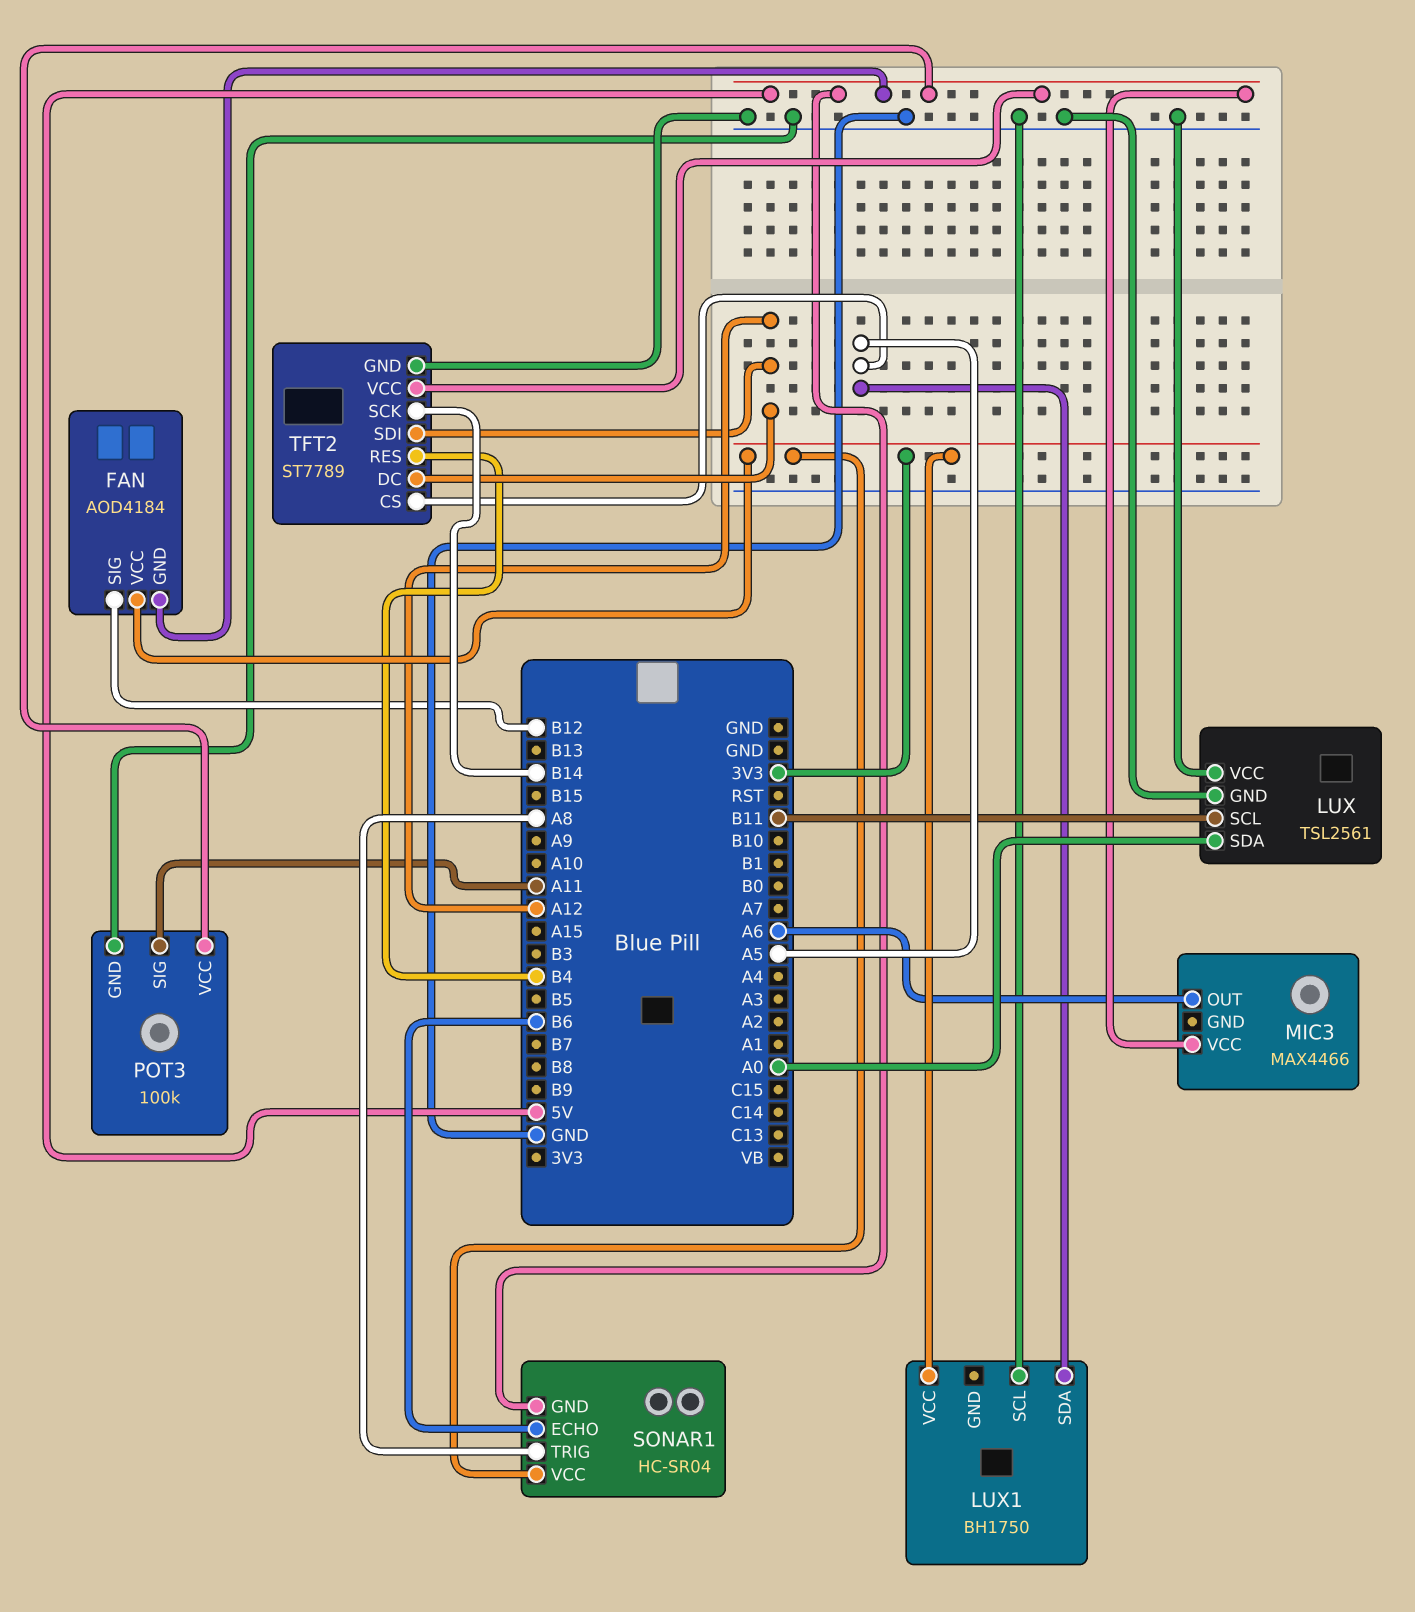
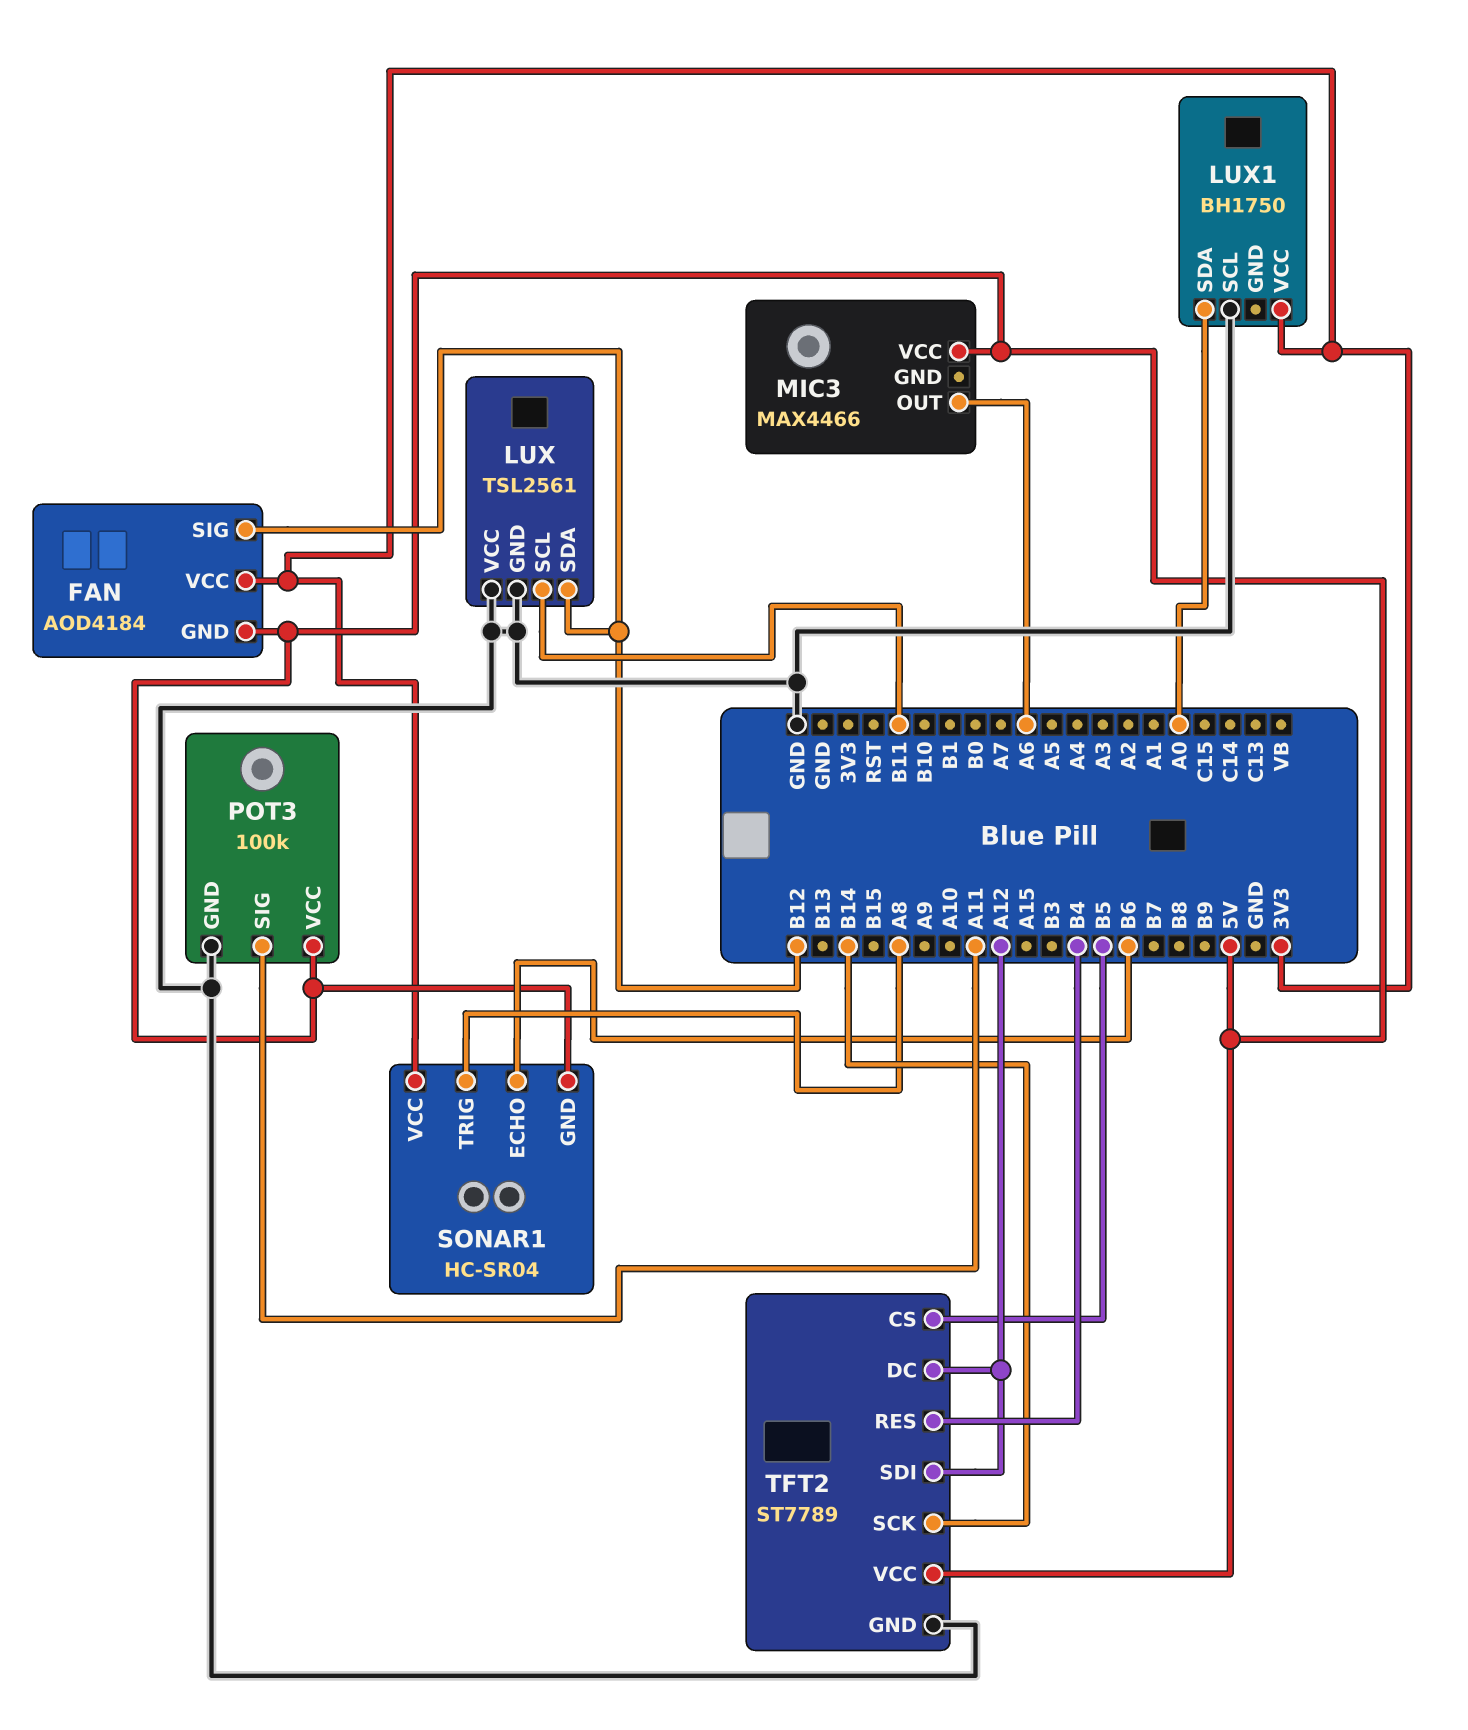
LUX pin SDA: A0 -> B12
LUX1 pin SDA: A5 -> A0
TFT2 pin CS: A5 -> B5

